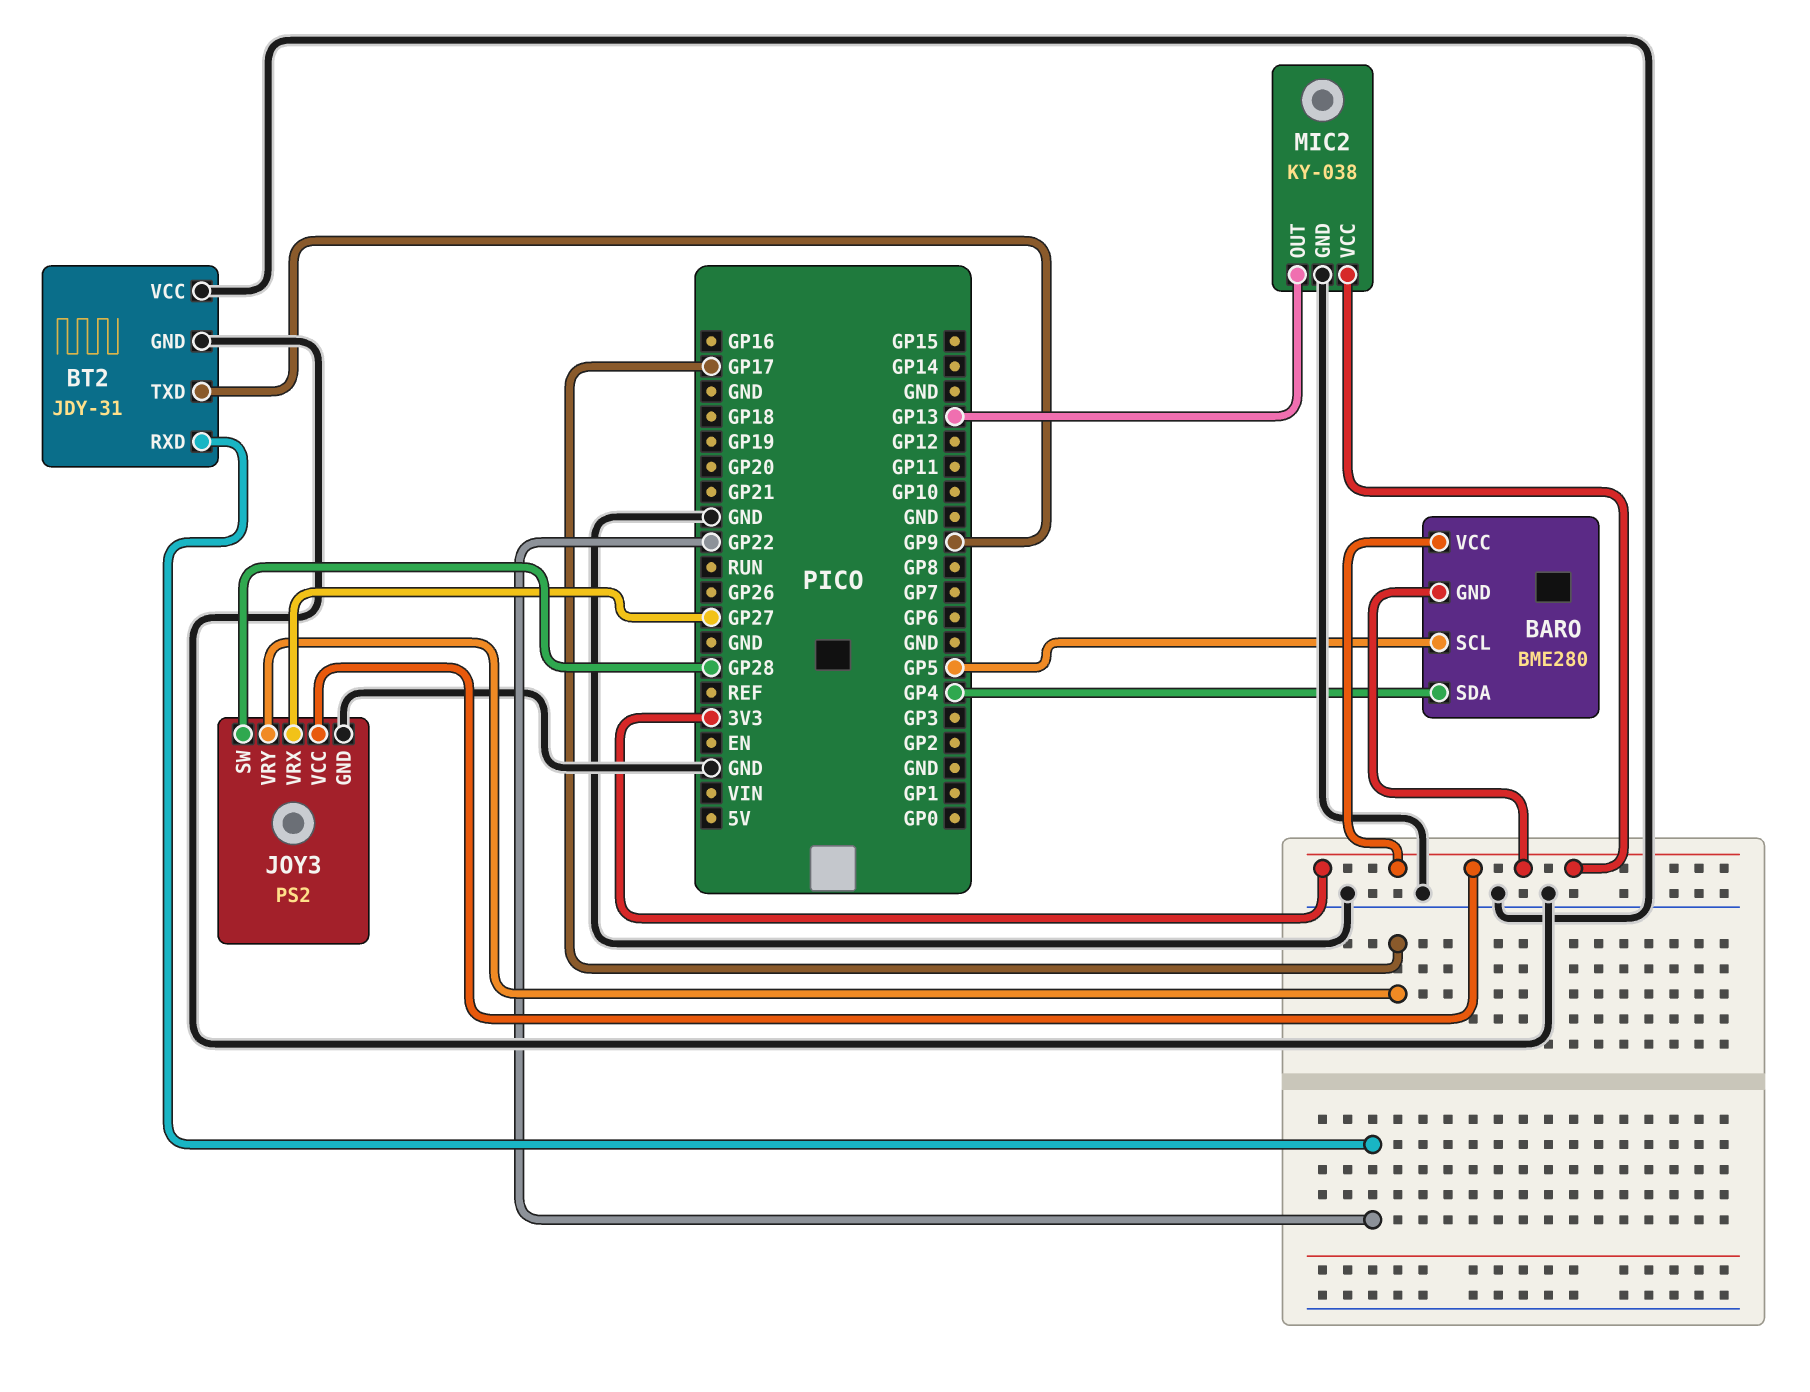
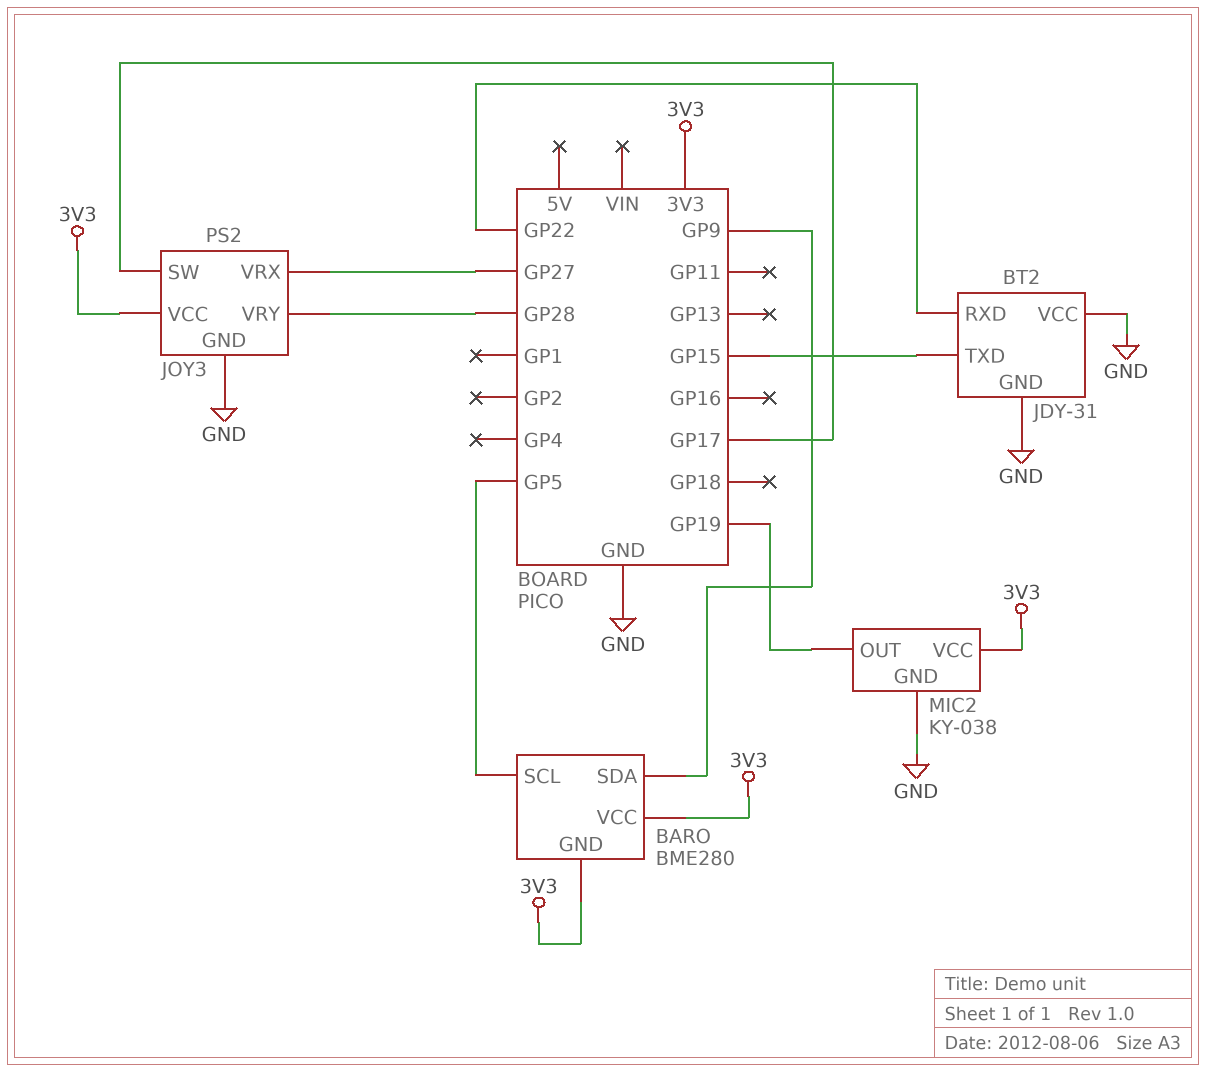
BARO pin SDA: GP4 -> GP9
BT2 pin TXD: GP9 -> GP15
JOY3 pin SW: GP28 -> GP17
JOY3 pin VRY: GP17 -> GP28
MIC2 pin OUT: GP13 -> GP19

